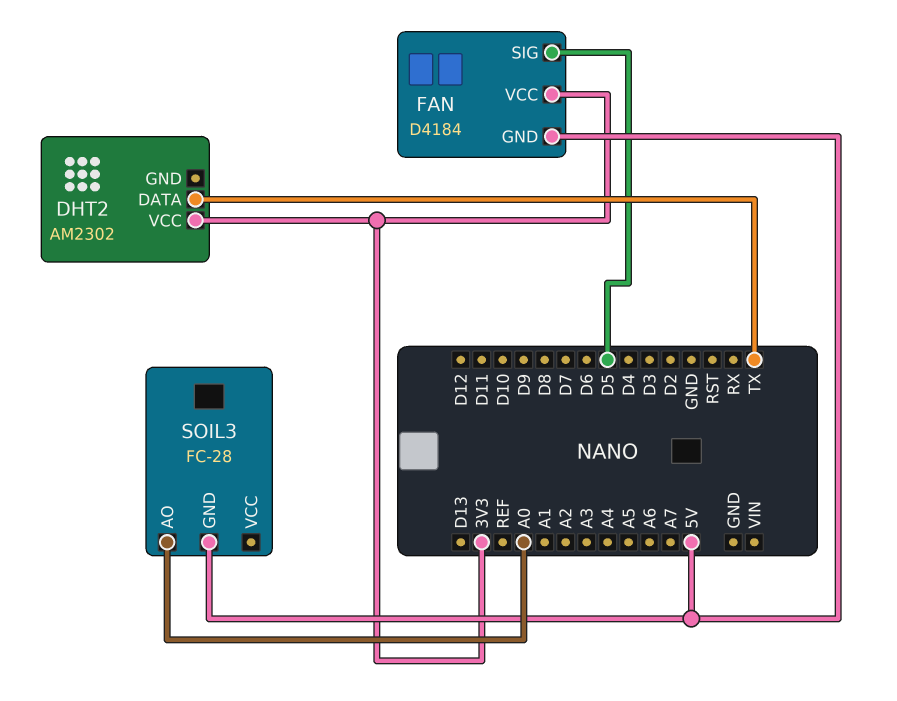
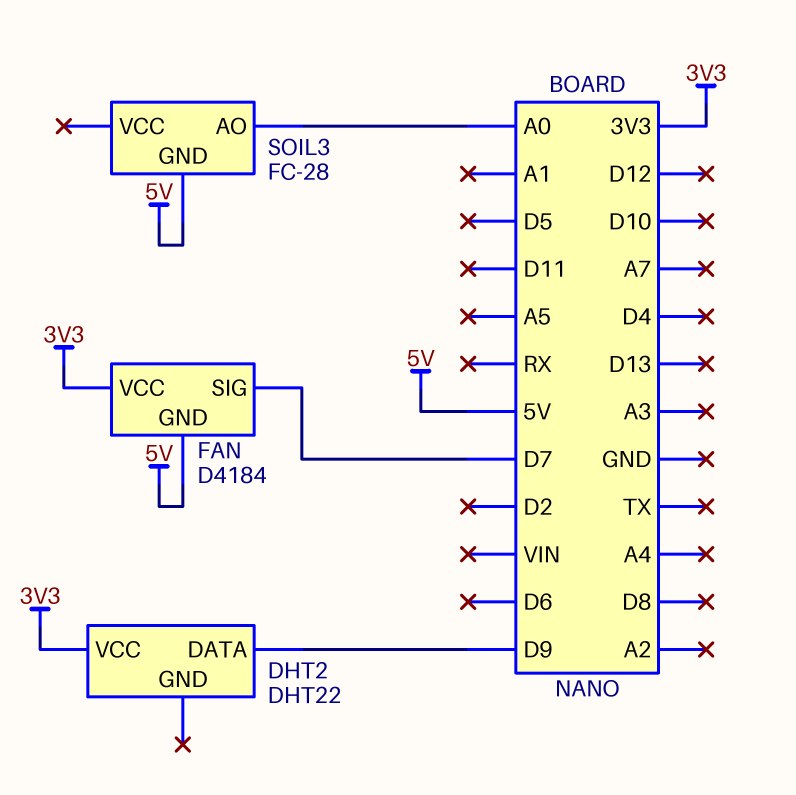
DHT2: AM2302 -> DHT22
DHT2 pin DATA: TX -> D9
FAN pin SIG: D5 -> D7

